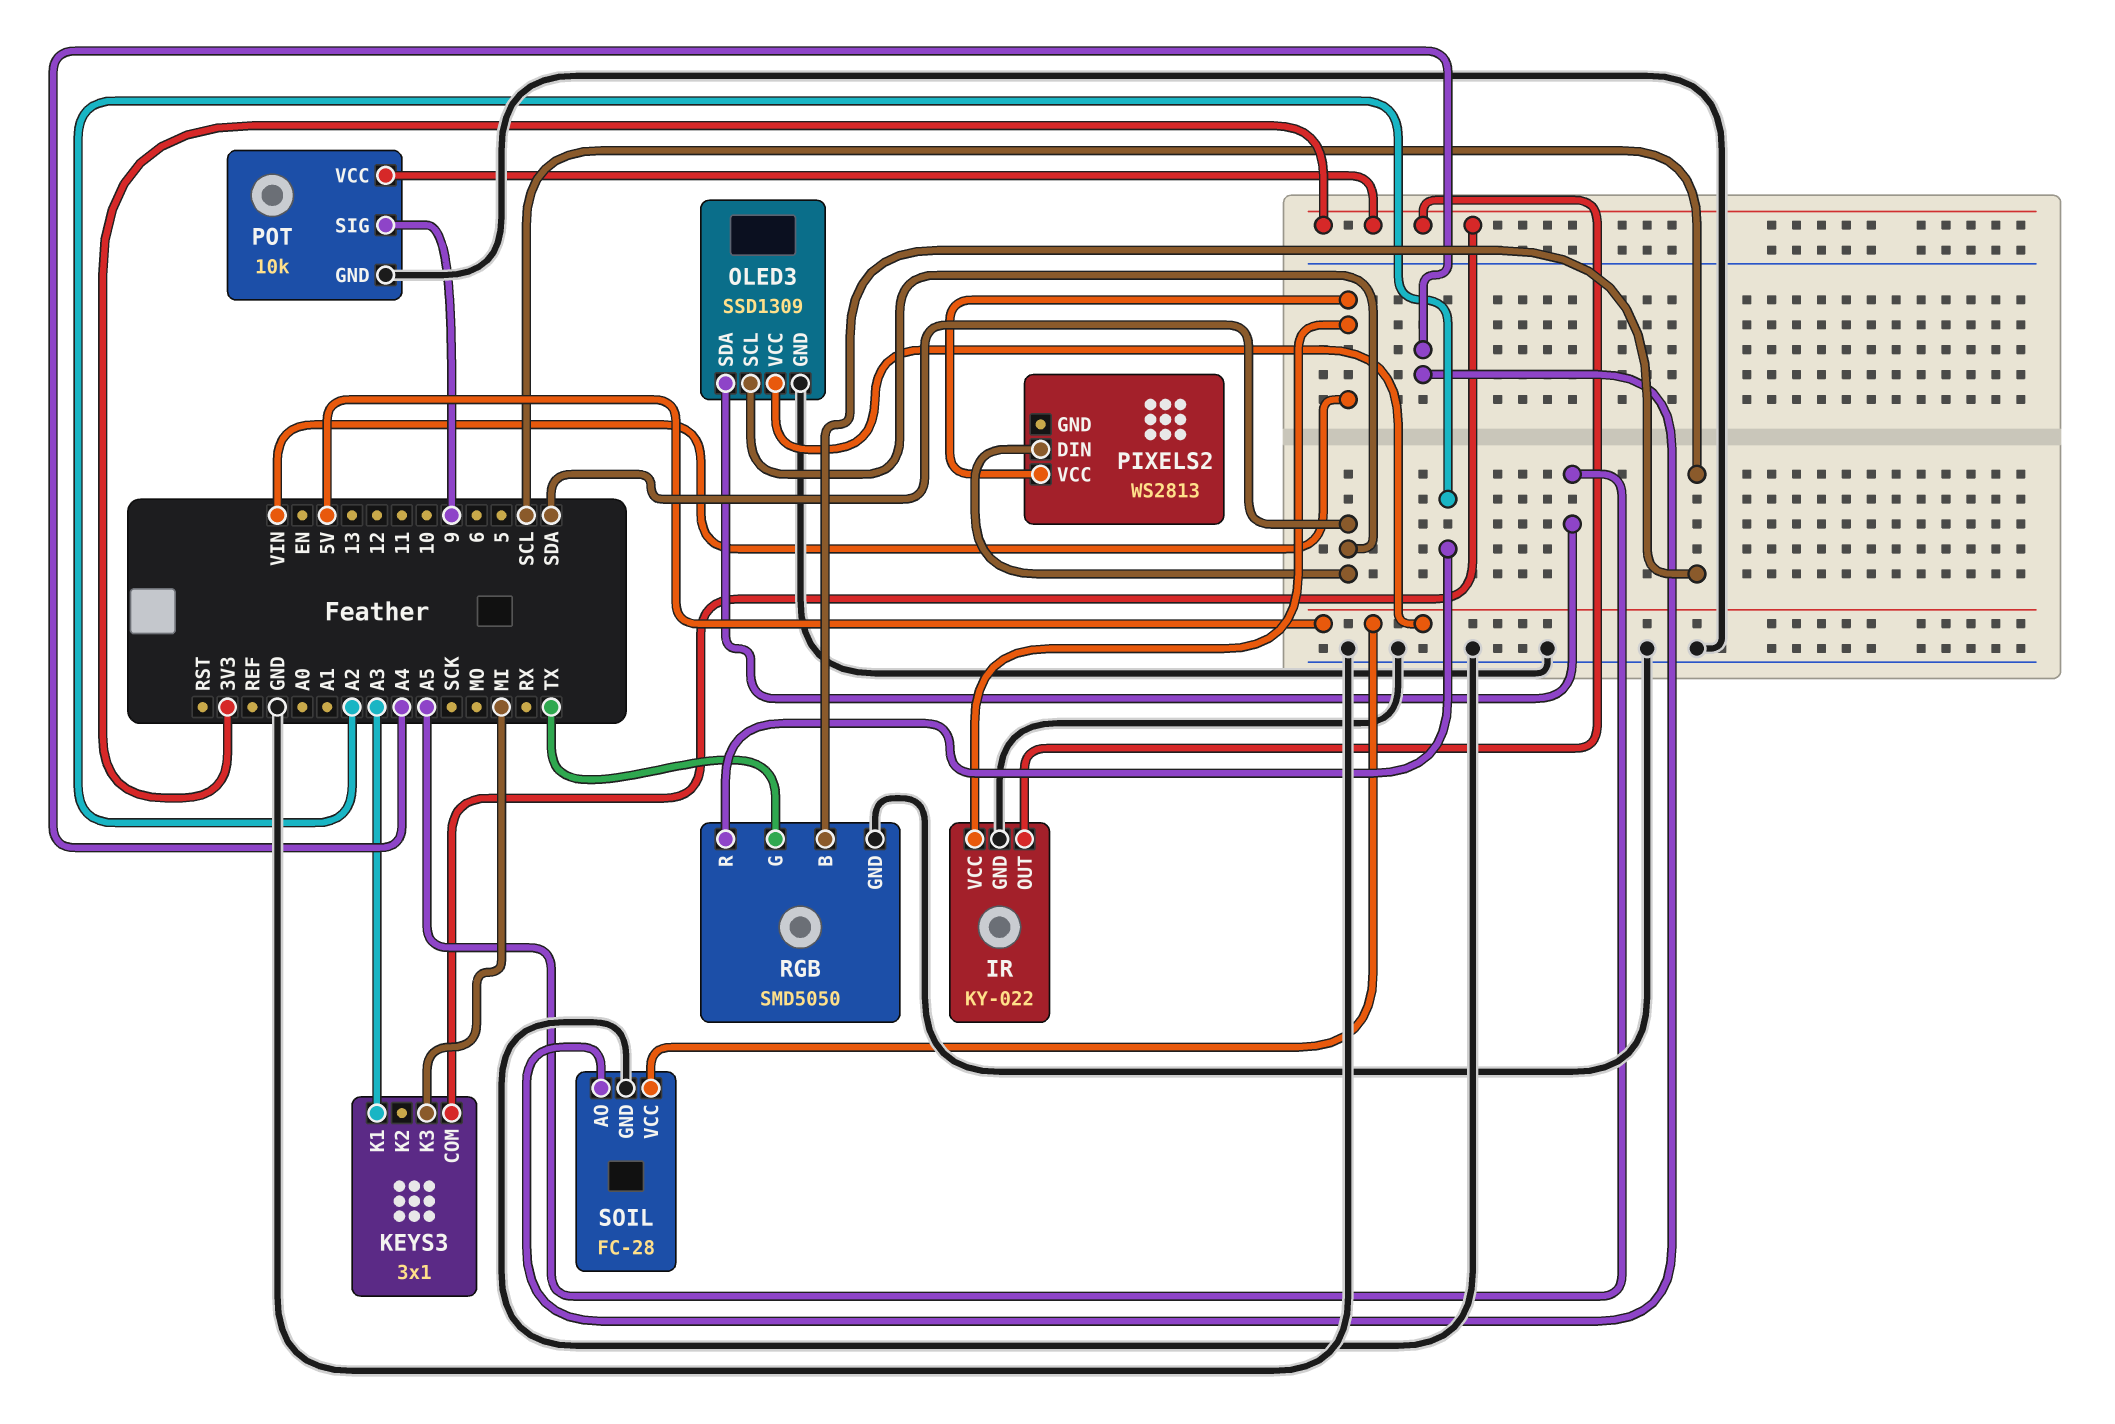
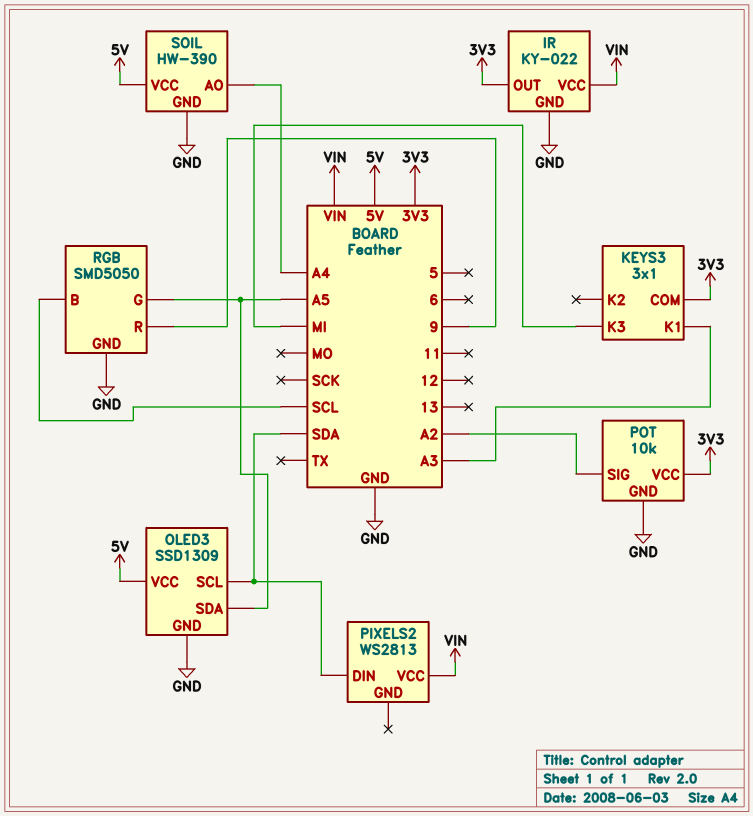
POT pin SIG: 9 -> A2
RGB pin G: TX -> A5
RGB pin R: A2 -> 9
SOIL: FC-28 -> HW-390

